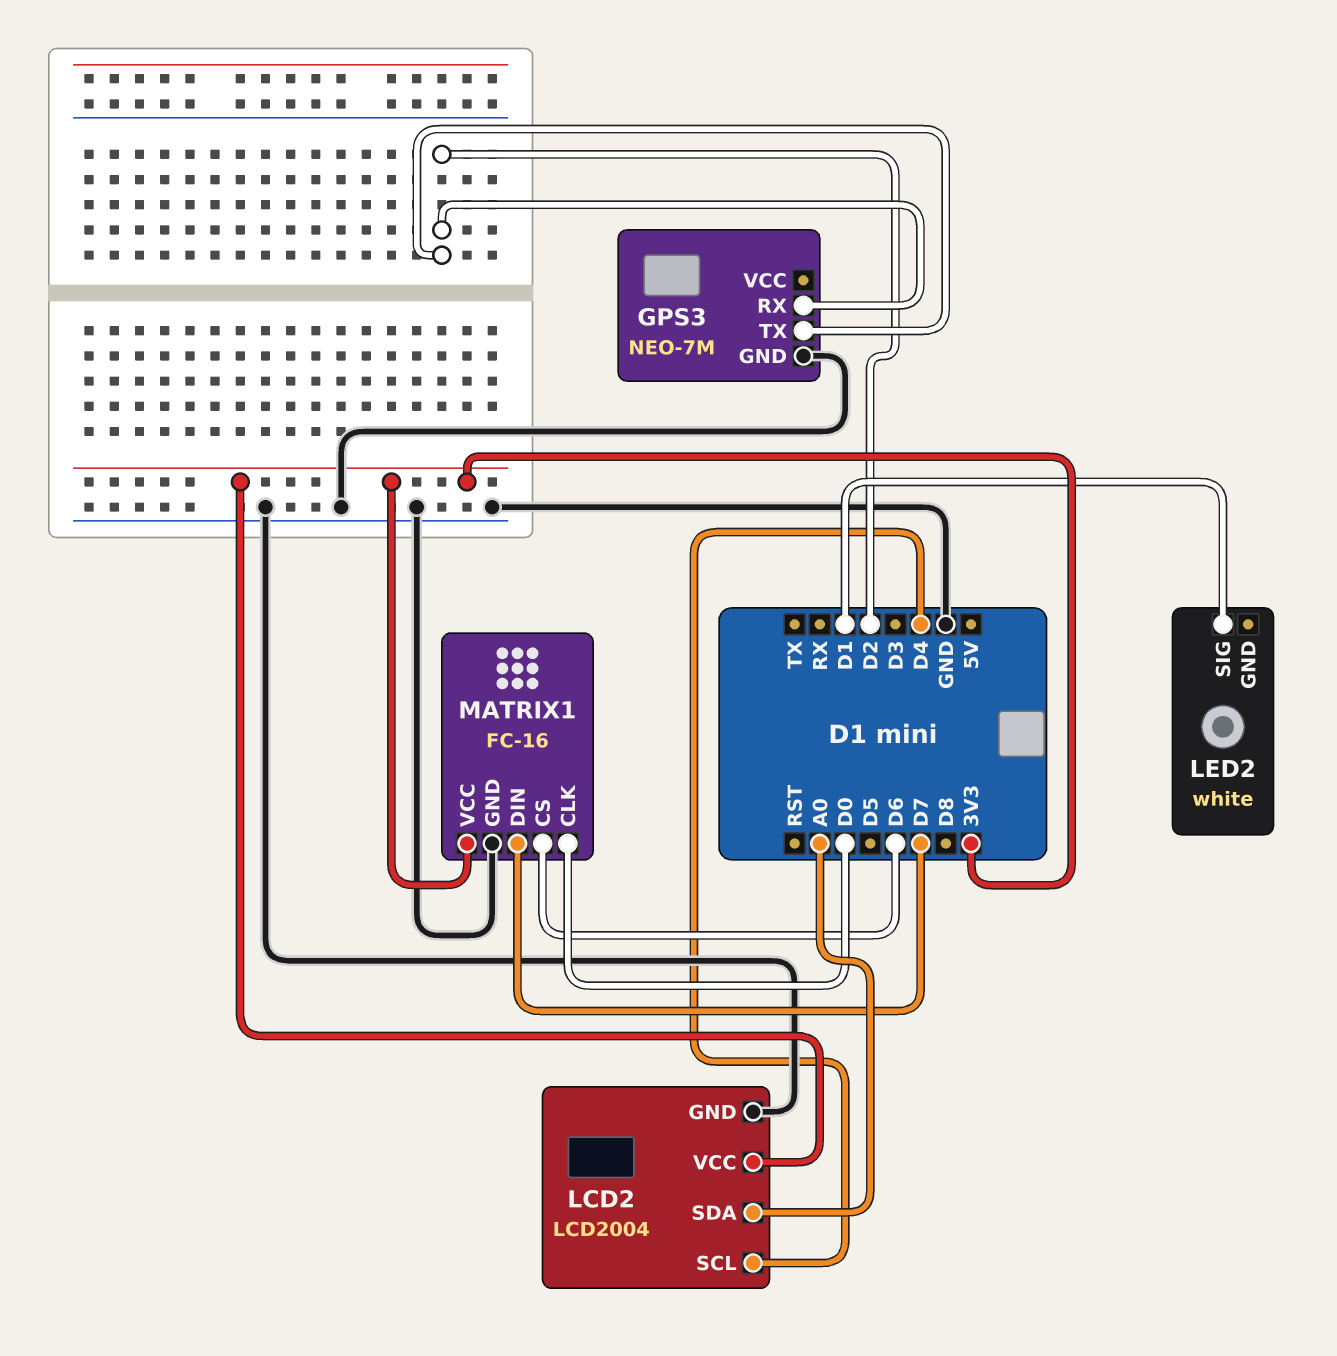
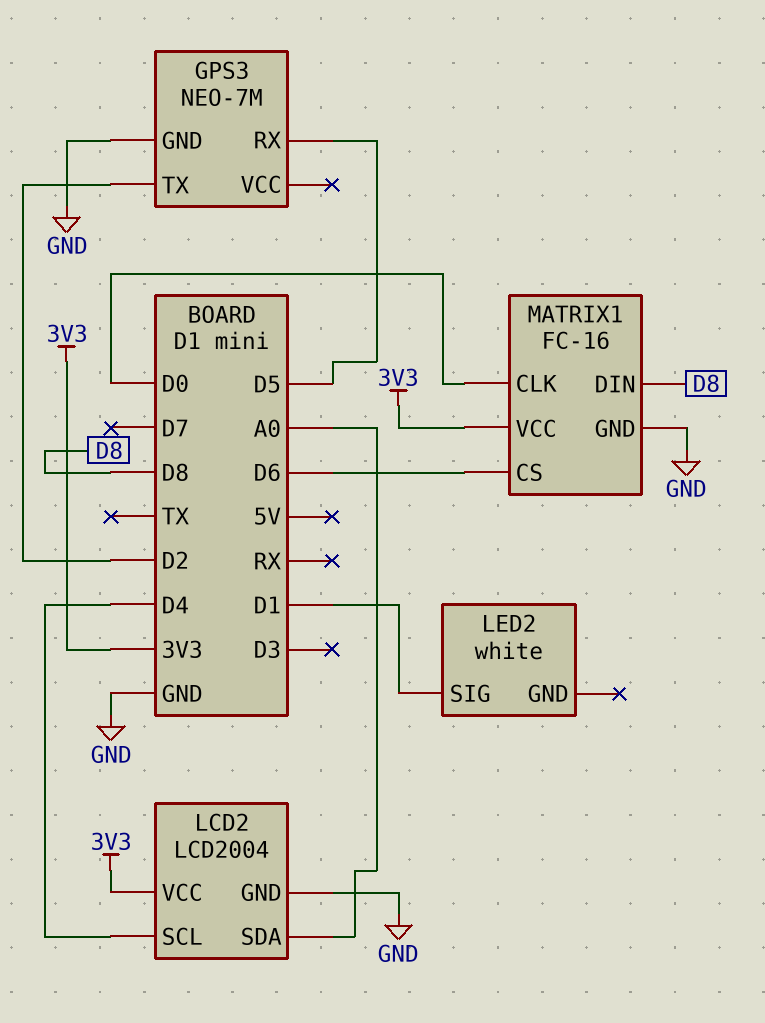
GPS3 pin RX: D2 -> D5
MATRIX1 pin DIN: D7 -> D8

